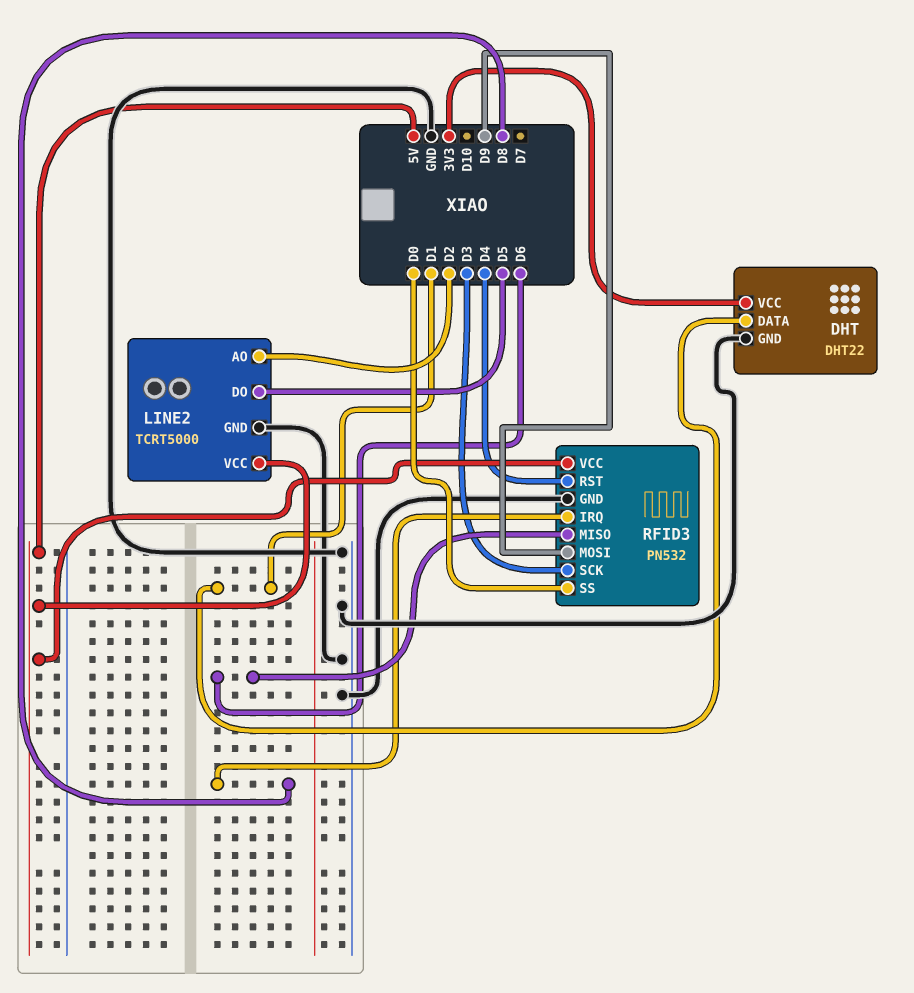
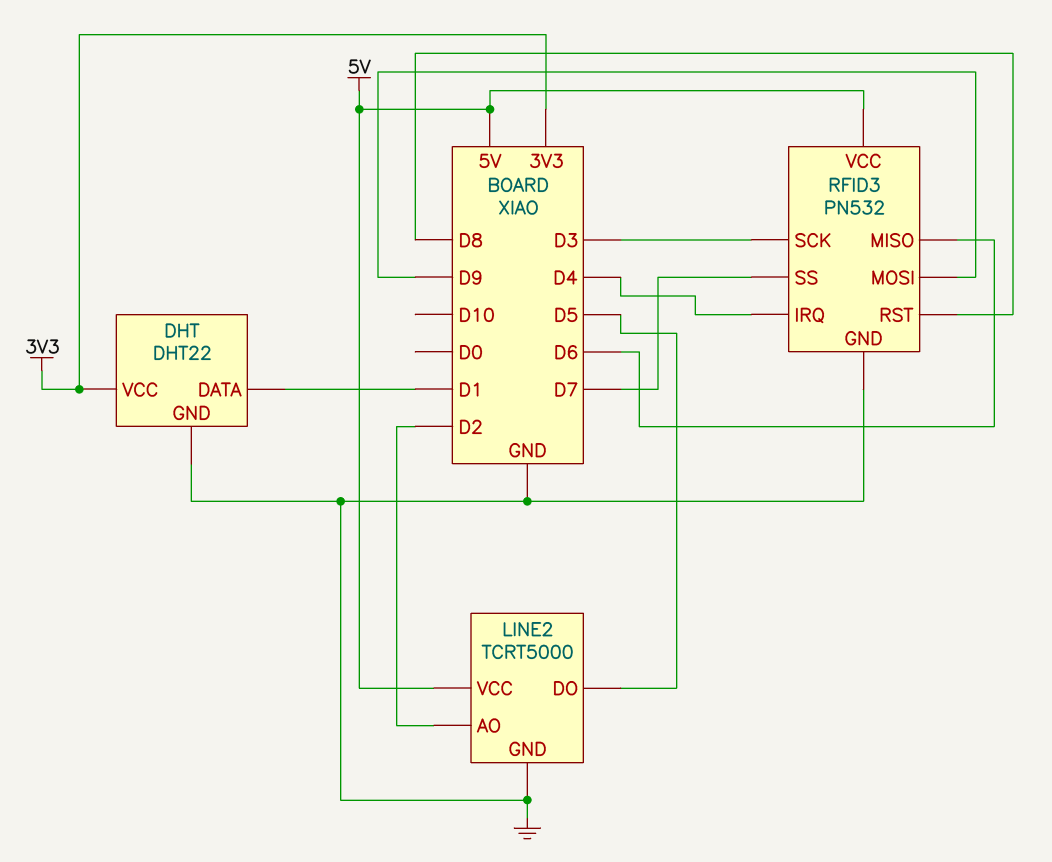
RFID3 pin IRQ: D8 -> D4
RFID3 pin RST: D4 -> D8
RFID3 pin SS: D0 -> D7

